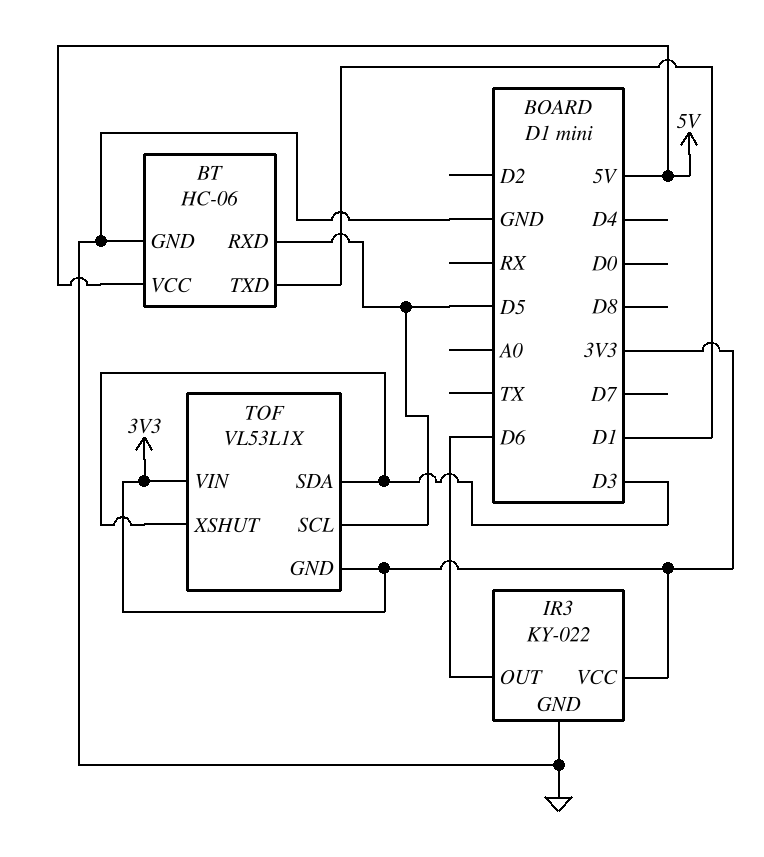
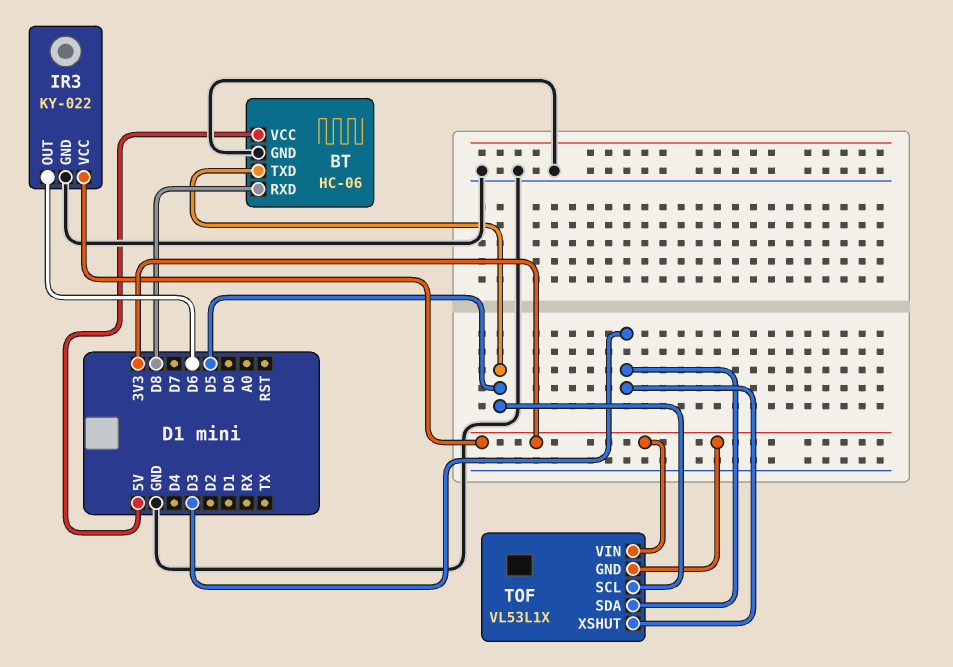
BT pin RXD: D5 -> D8
BT pin TXD: D1 -> D5

